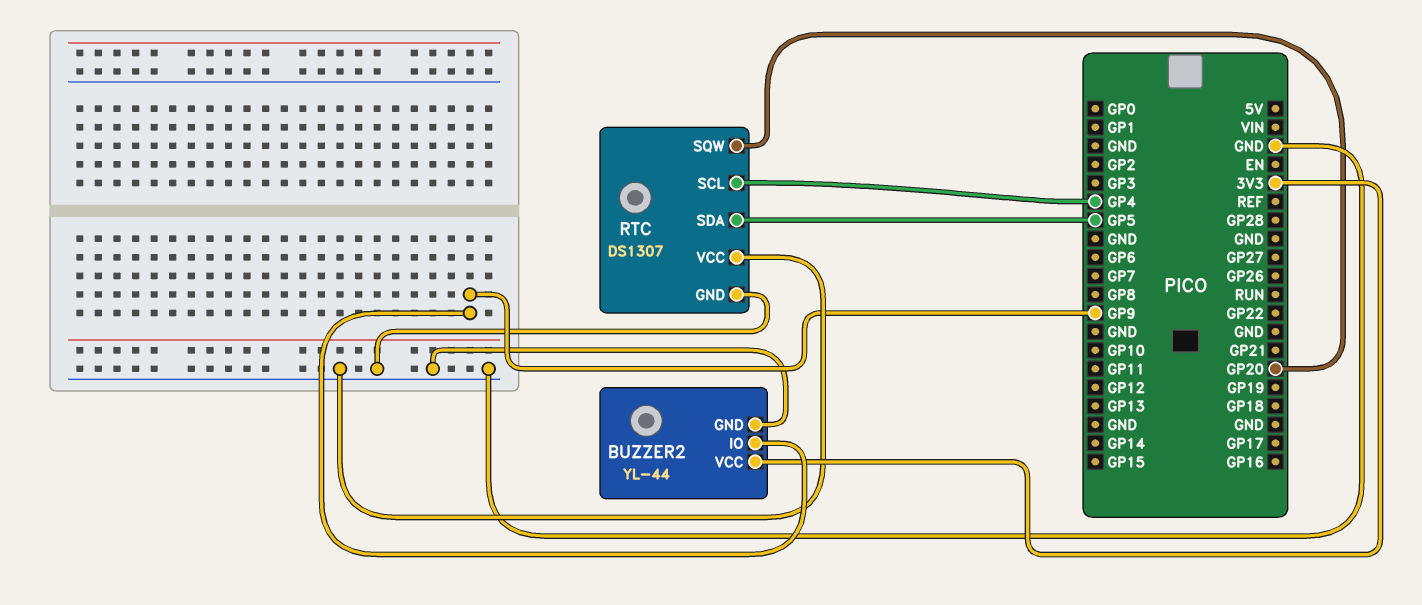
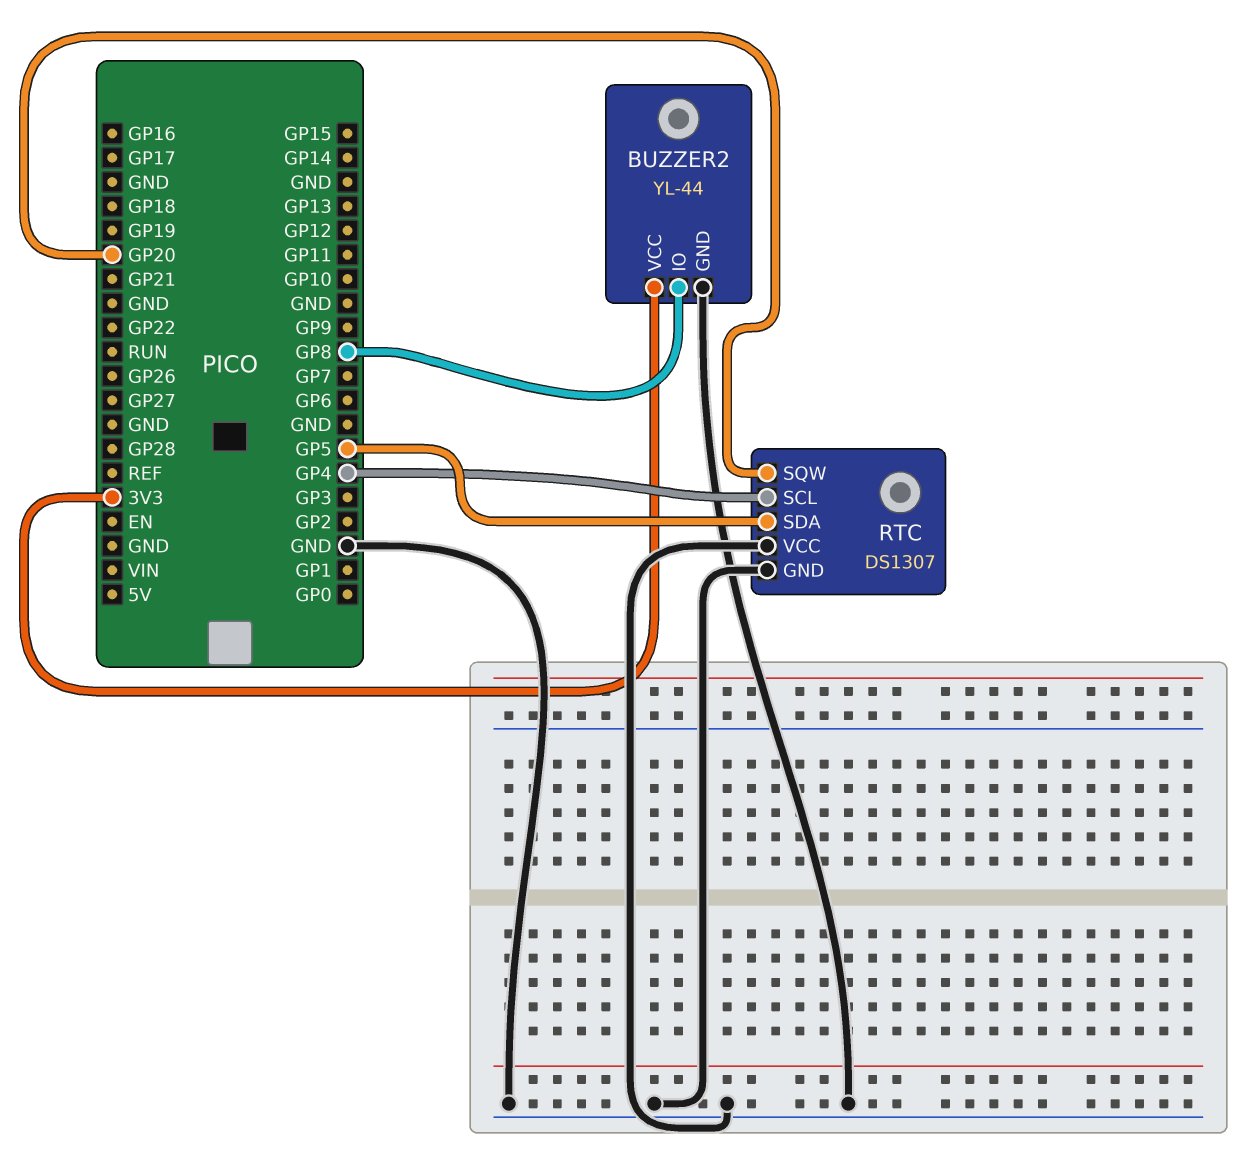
BUZZER2 pin IO: GP9 -> GP8

